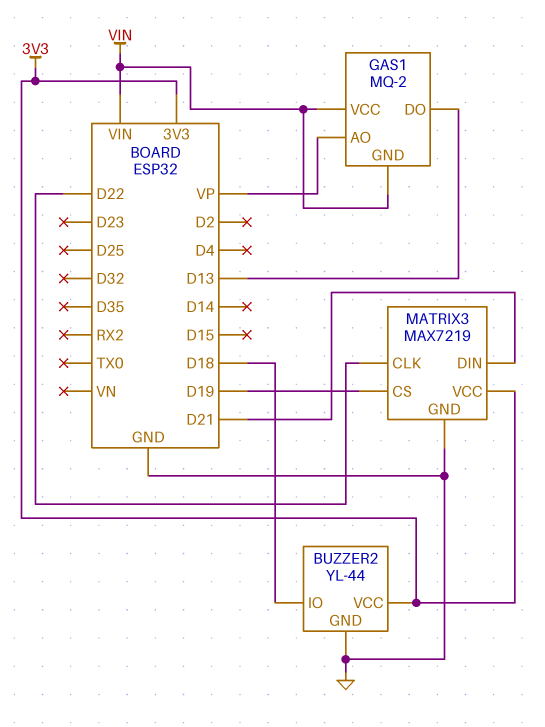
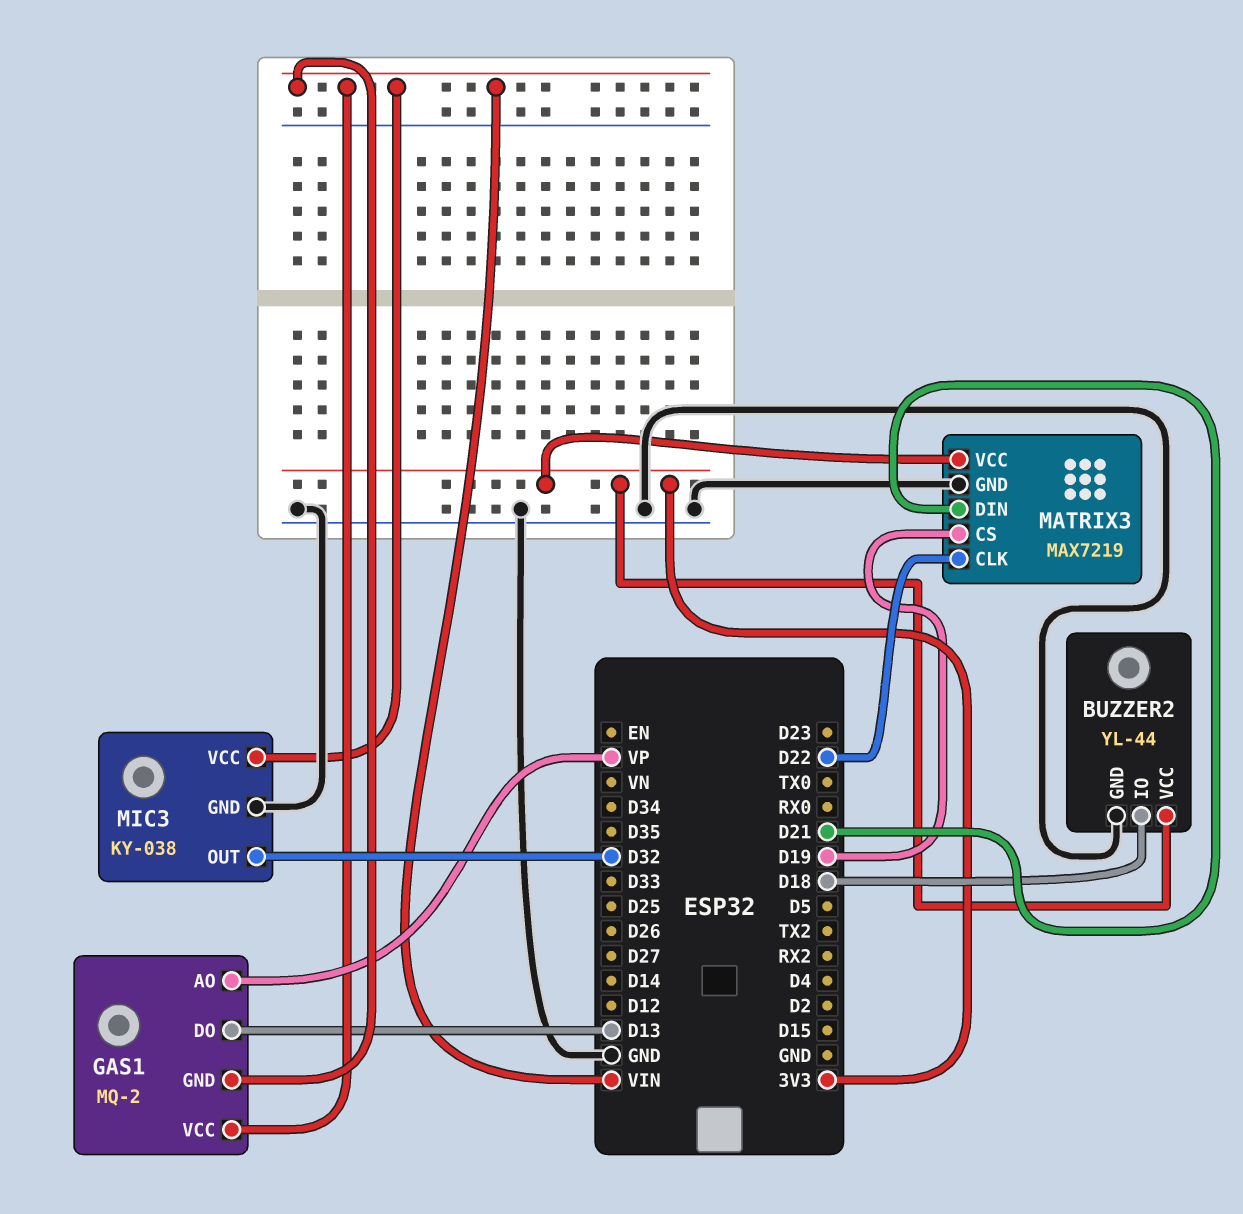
MIC3: none -> KY-038
MIC3 pin GND: none -> GND
MIC3 pin OUT: none -> D32
MIC3 pin VCC: none -> VIN

